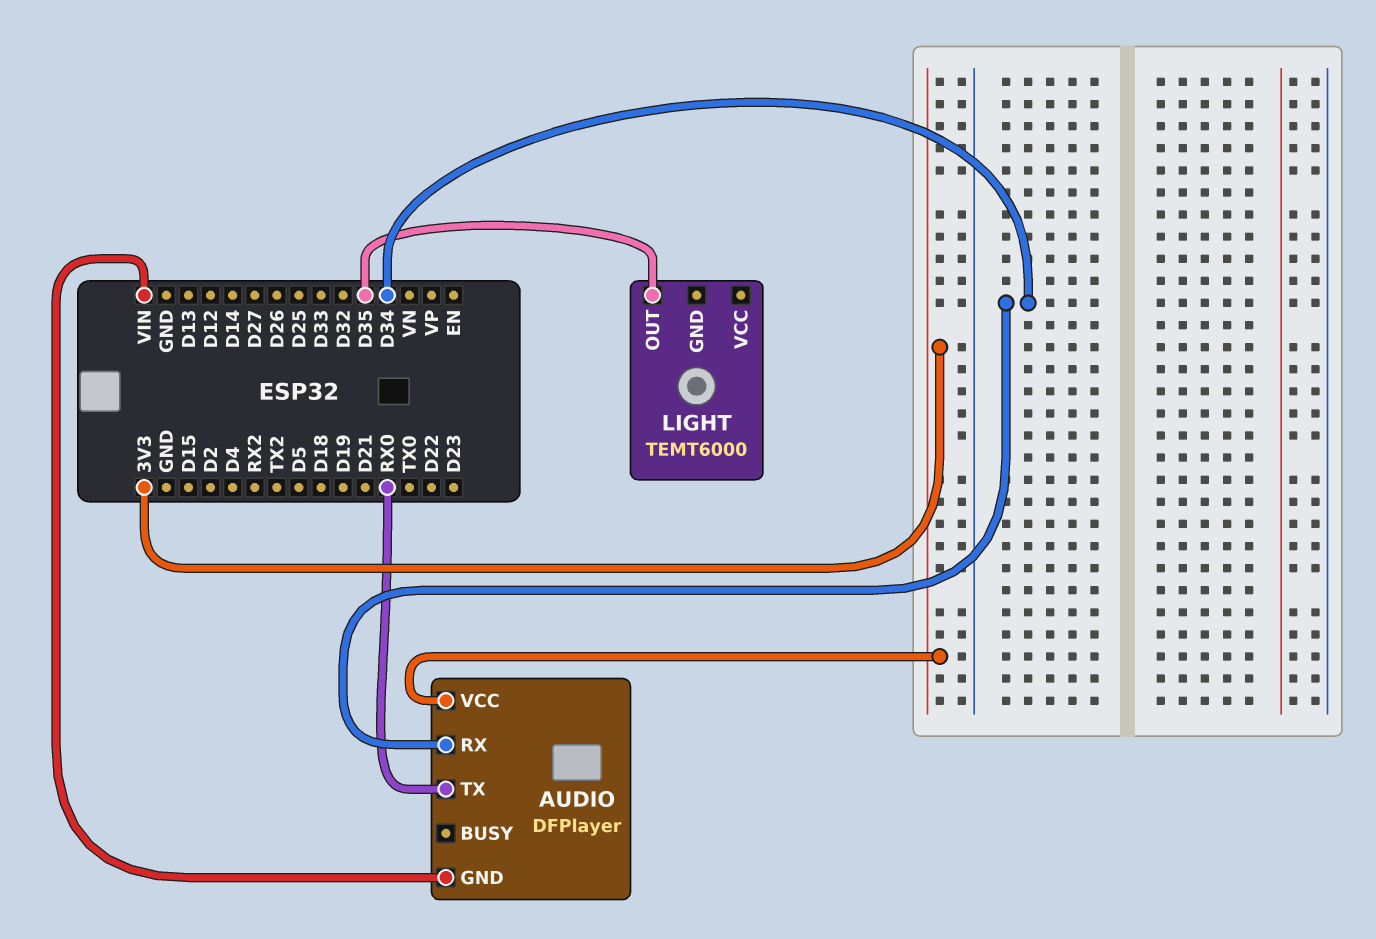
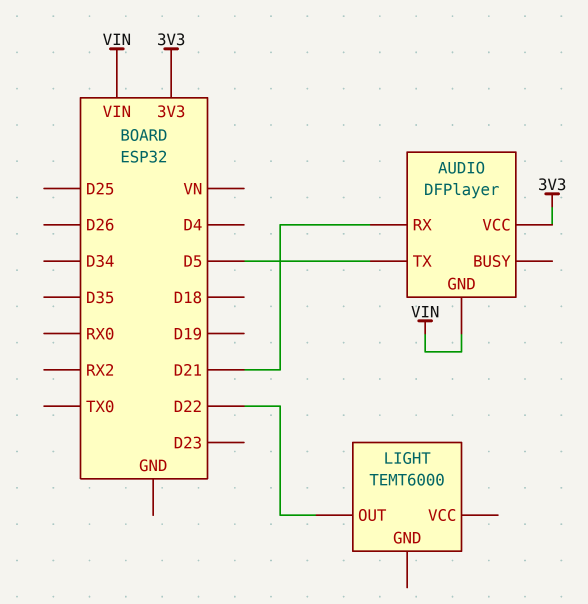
AUDIO pin RX: D34 -> D21
AUDIO pin TX: RX0 -> D5
LIGHT pin OUT: D35 -> D22

